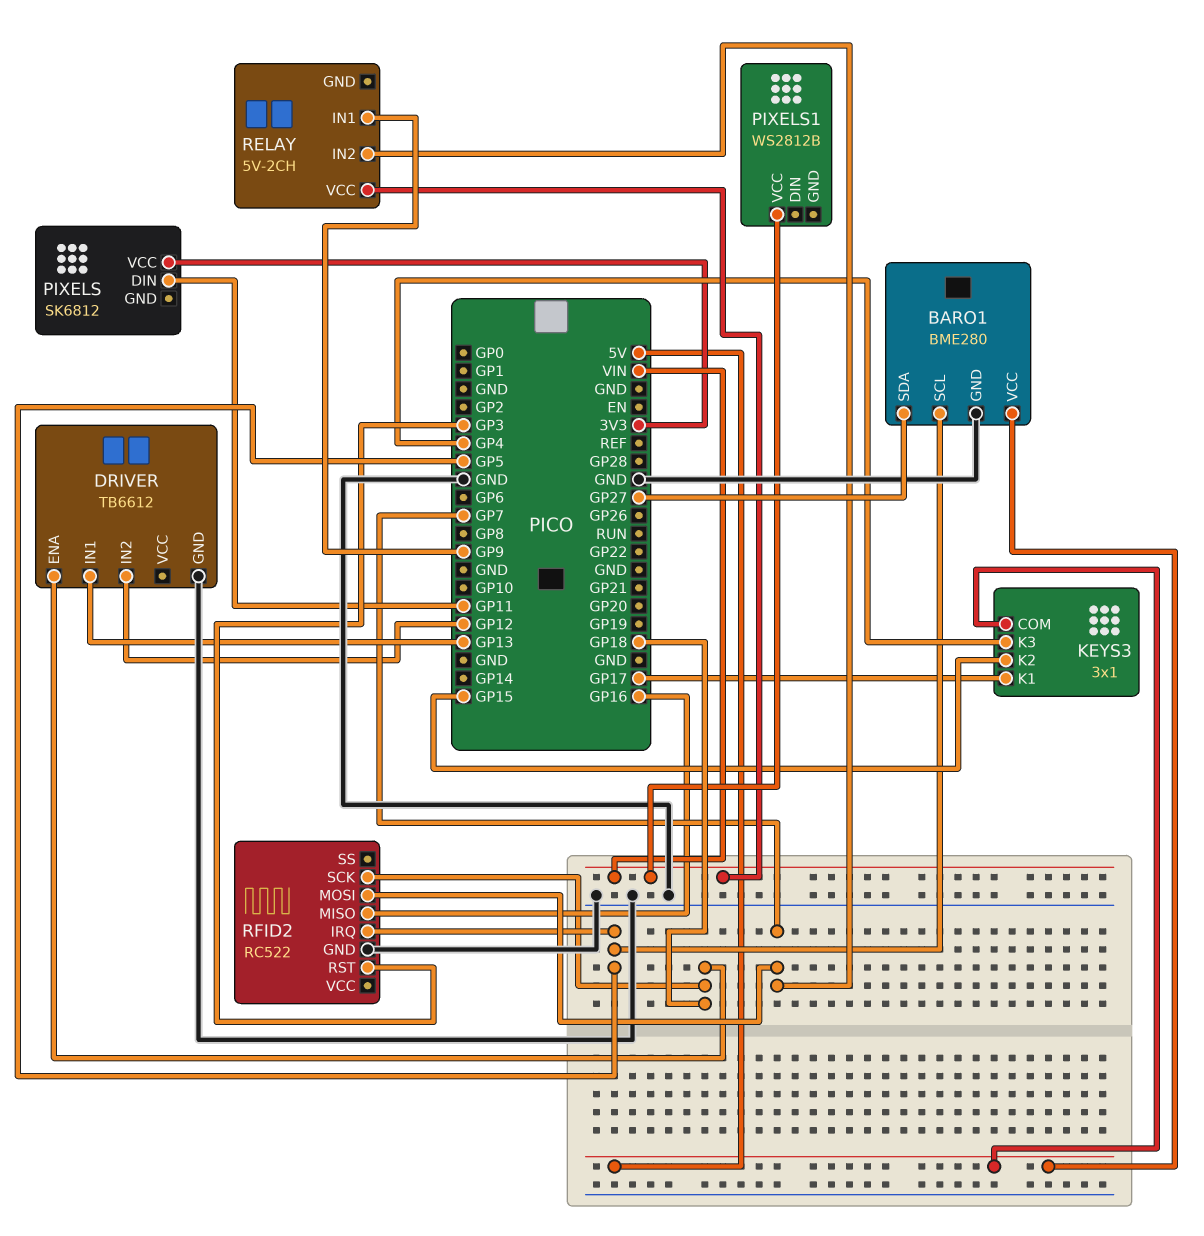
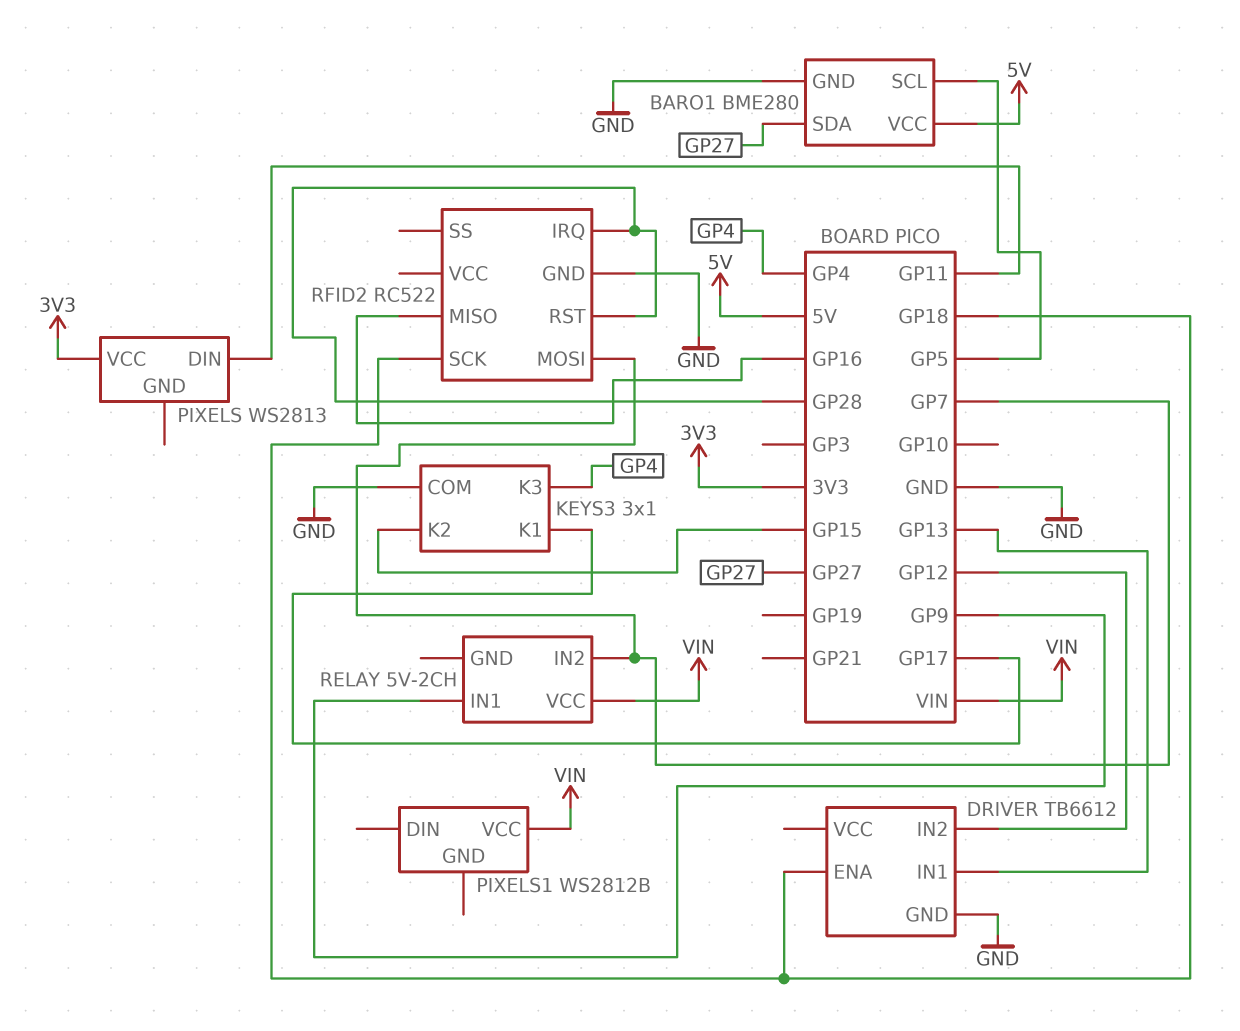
KEYS3 pin COM: 5V -> GND
PIXELS: SK6812 -> WS2813
RFID2 pin IRQ: GP5 -> GP28
RFID2 pin RST: GP3 -> GP28

